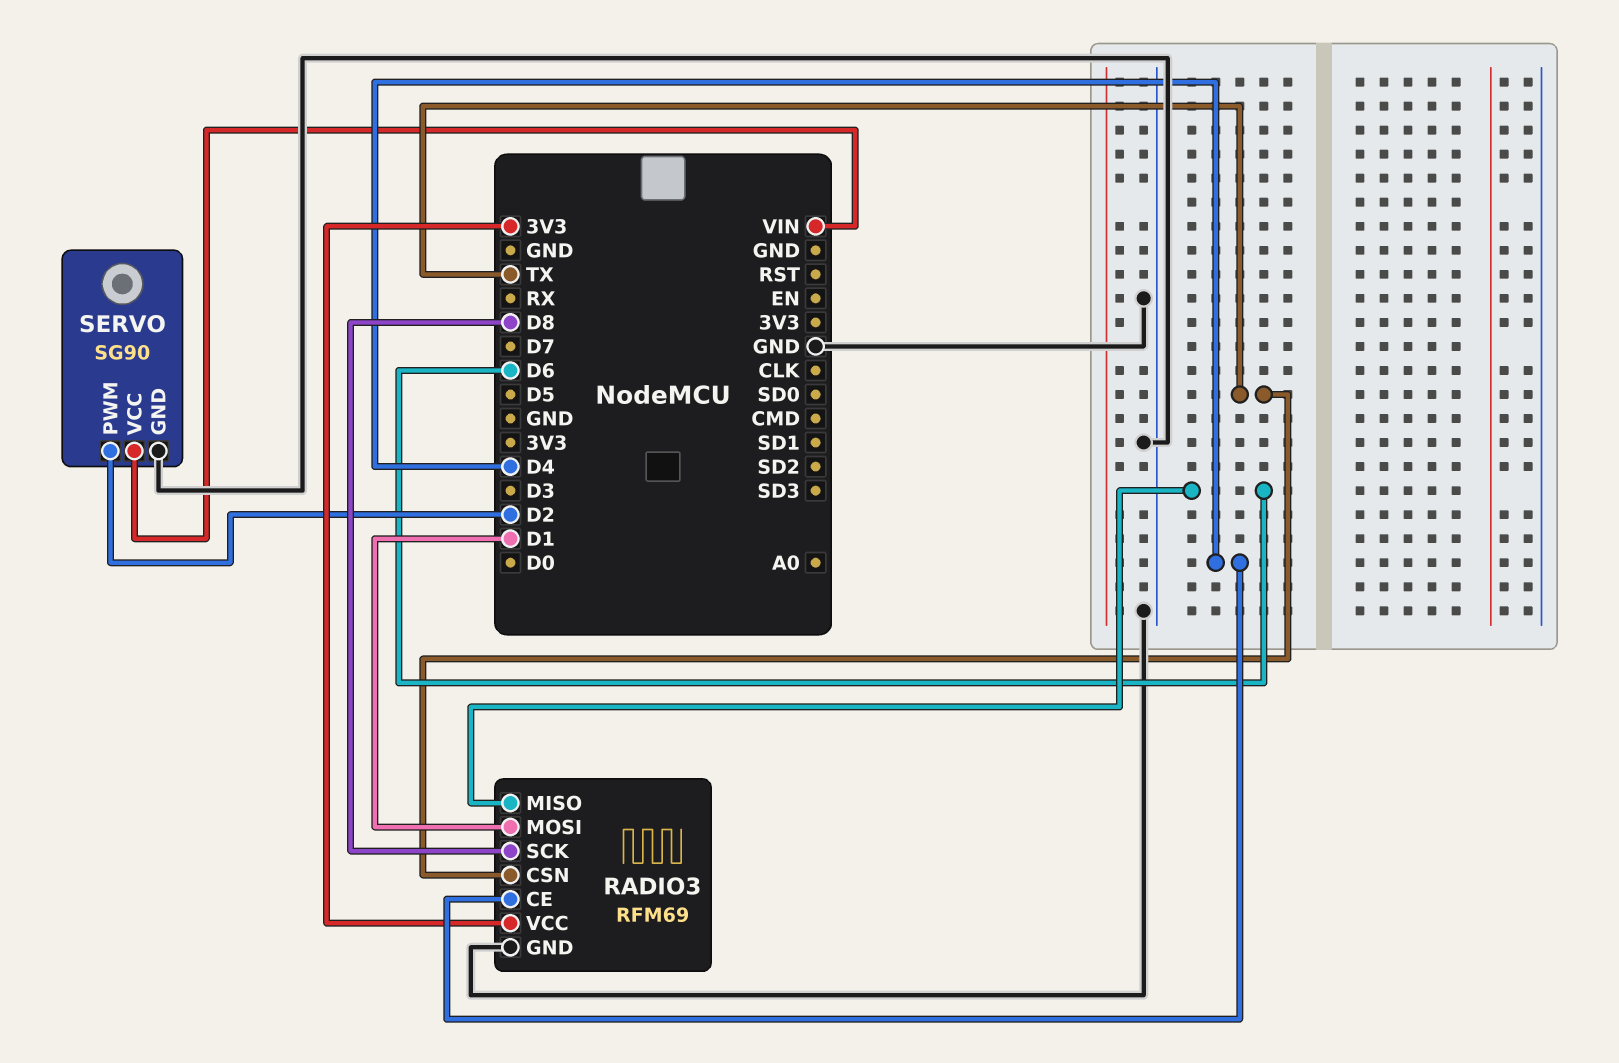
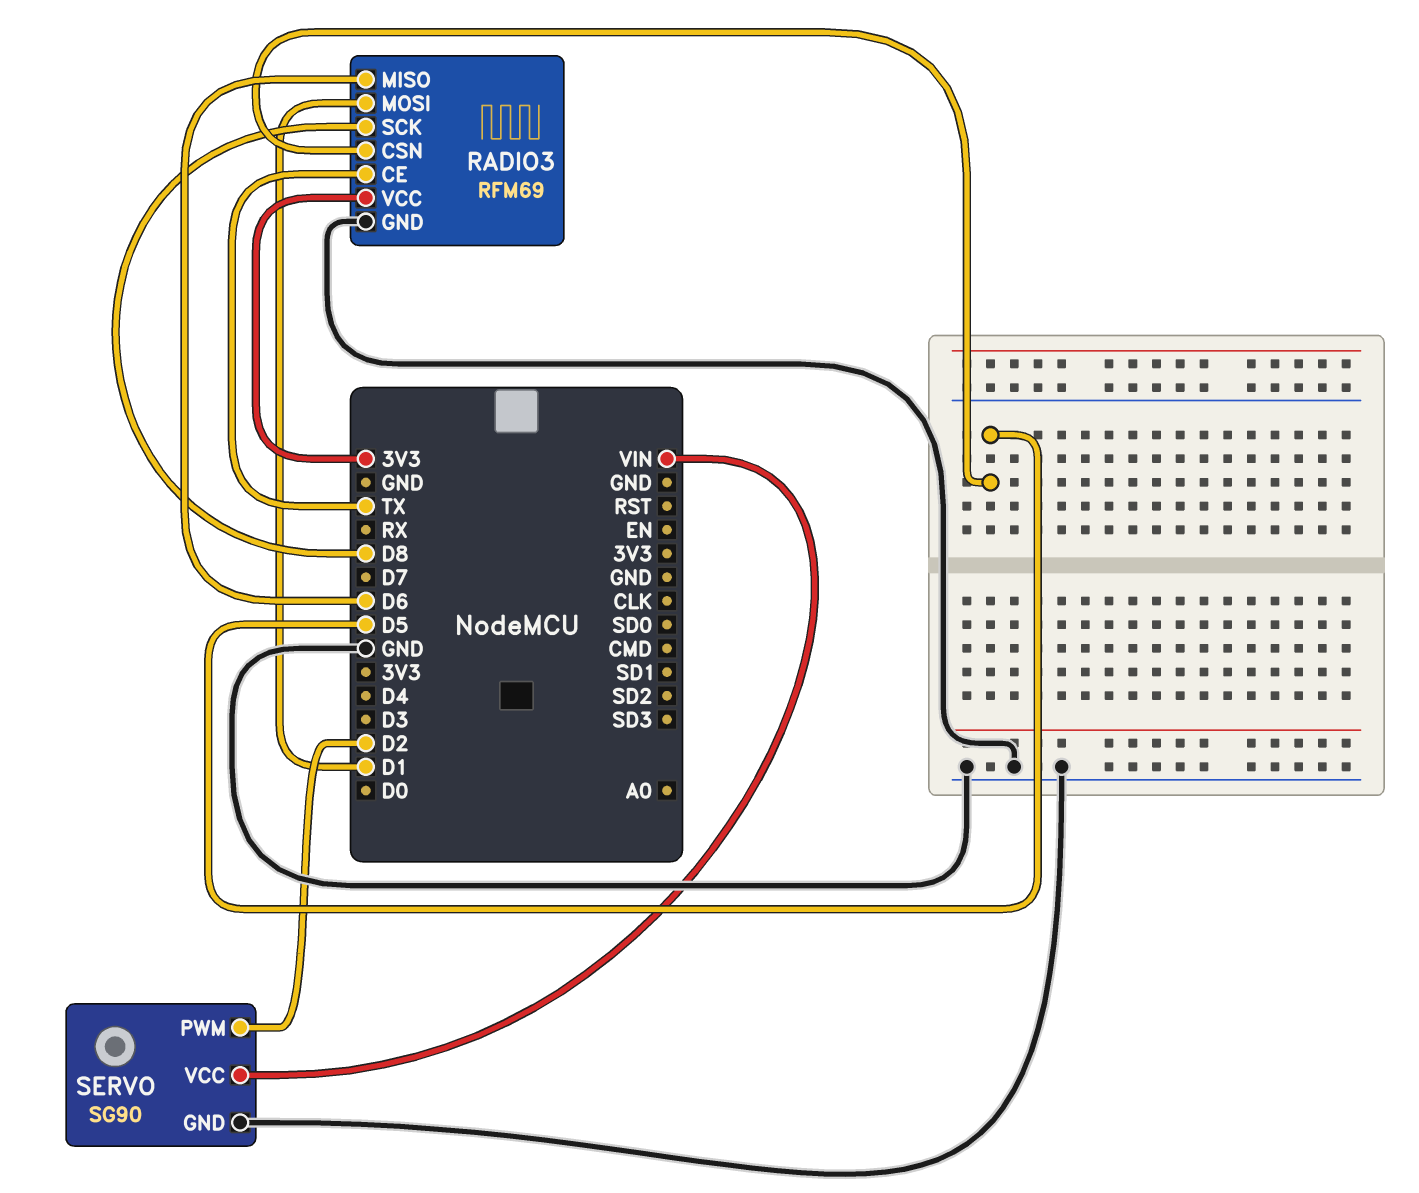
RADIO3 pin CE: D4 -> TX
RADIO3 pin CSN: TX -> D5

